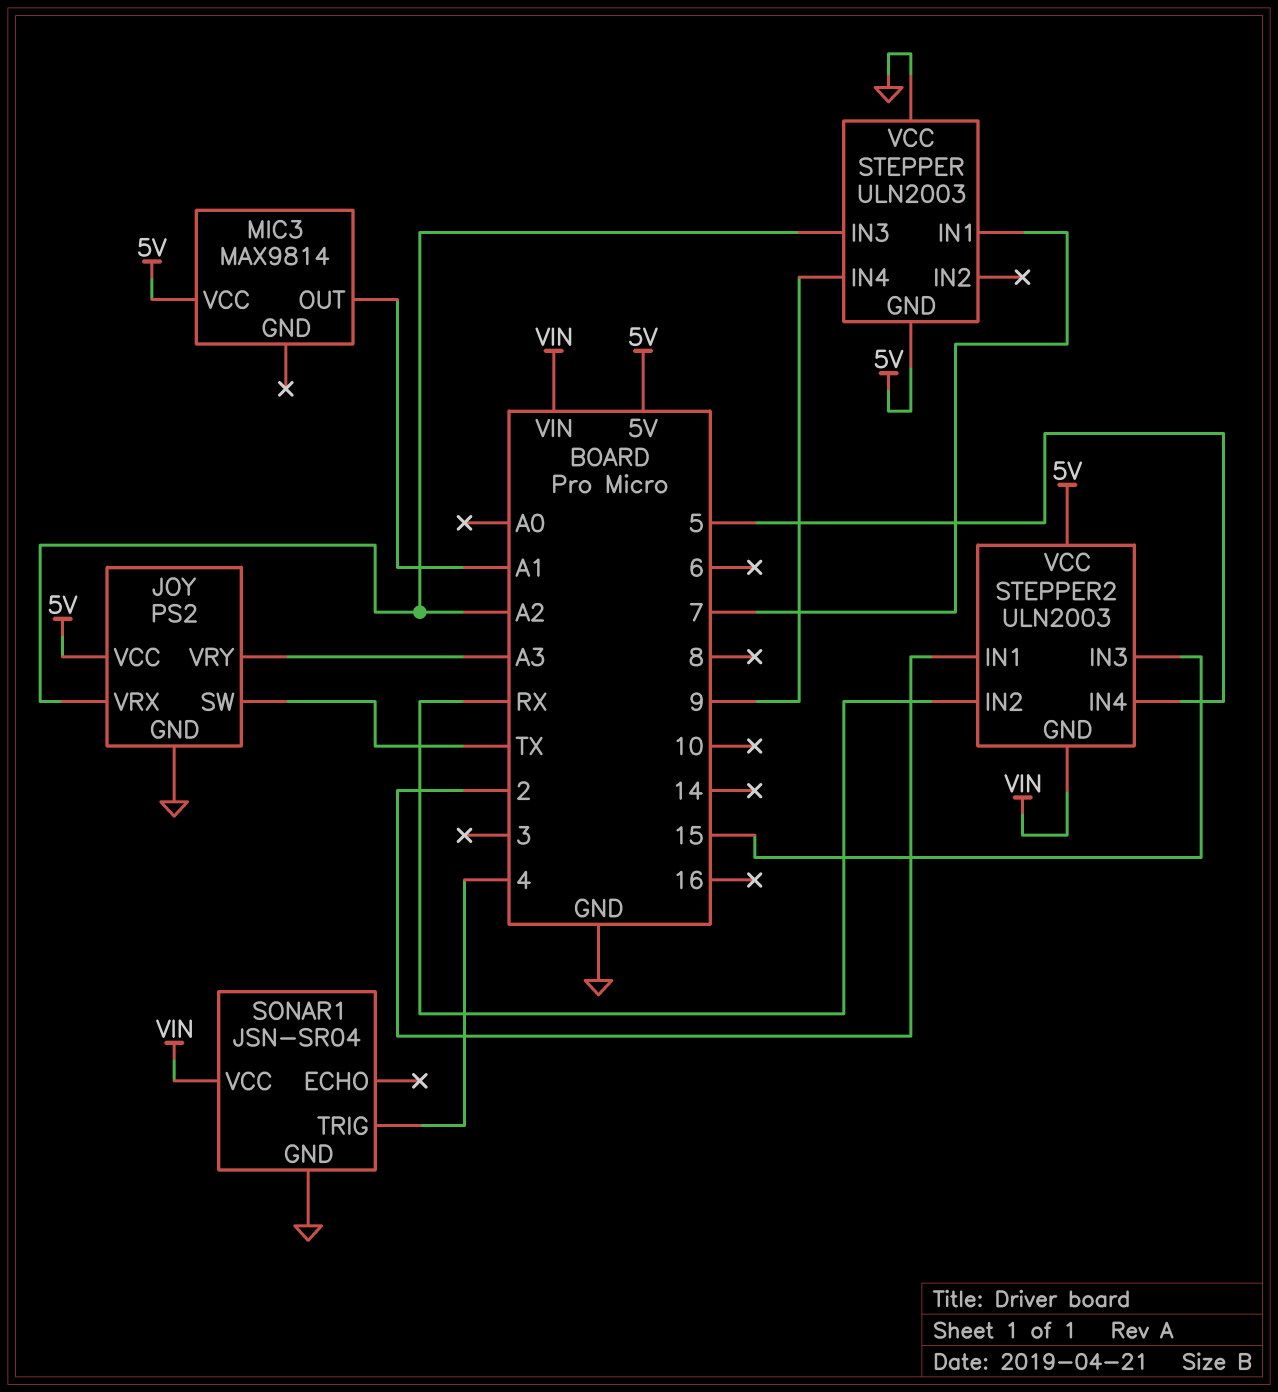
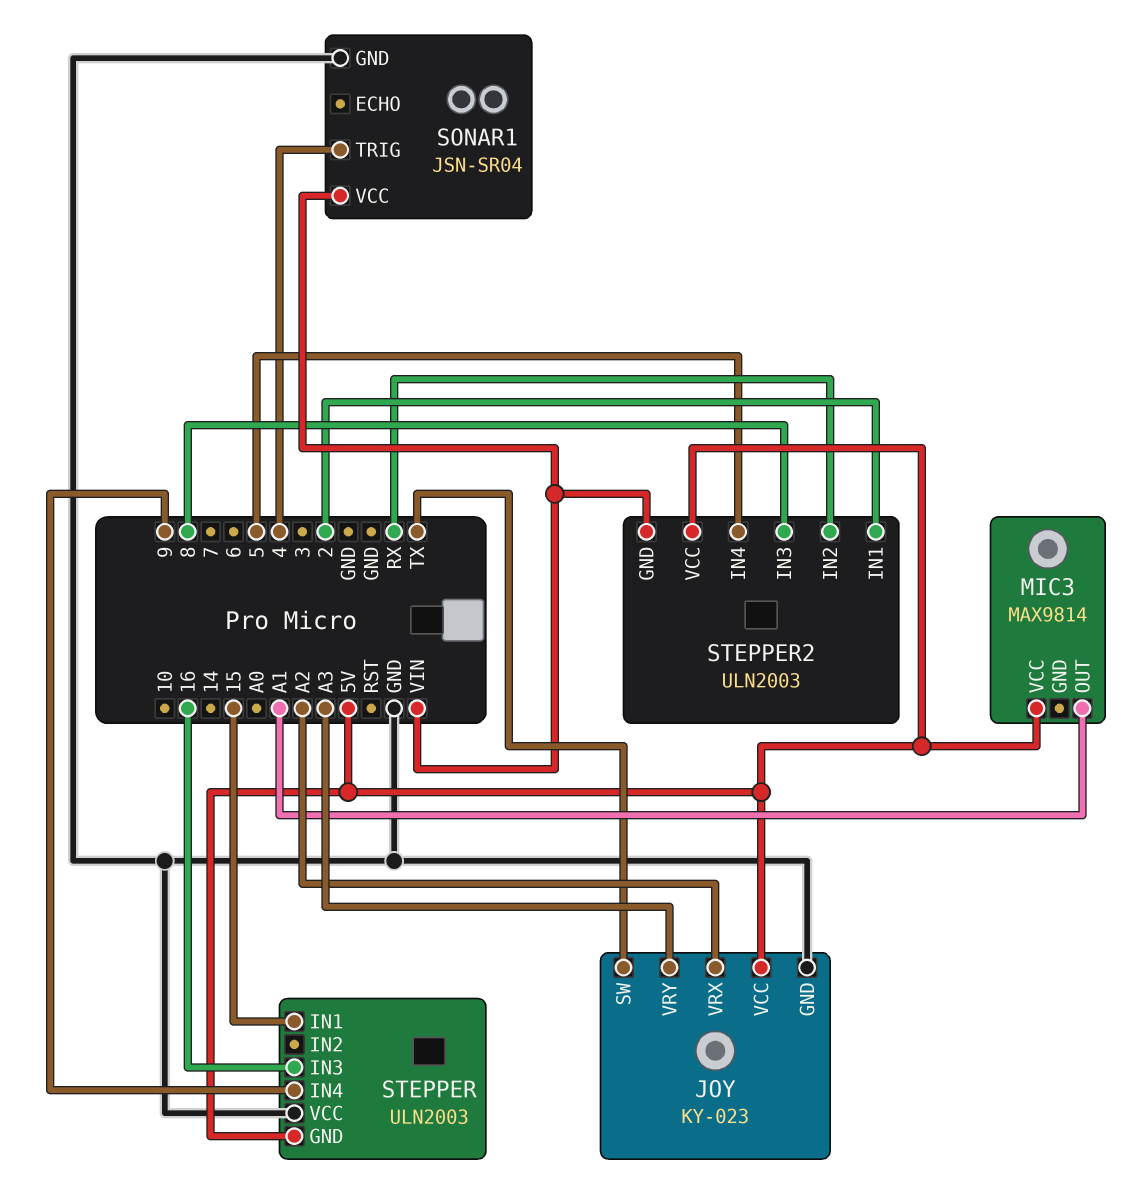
JOY: PS2 -> KY-023
STEPPER pin IN1: 7 -> 15
STEPPER pin IN3: A2 -> 16
STEPPER2 pin IN3: 15 -> 8

